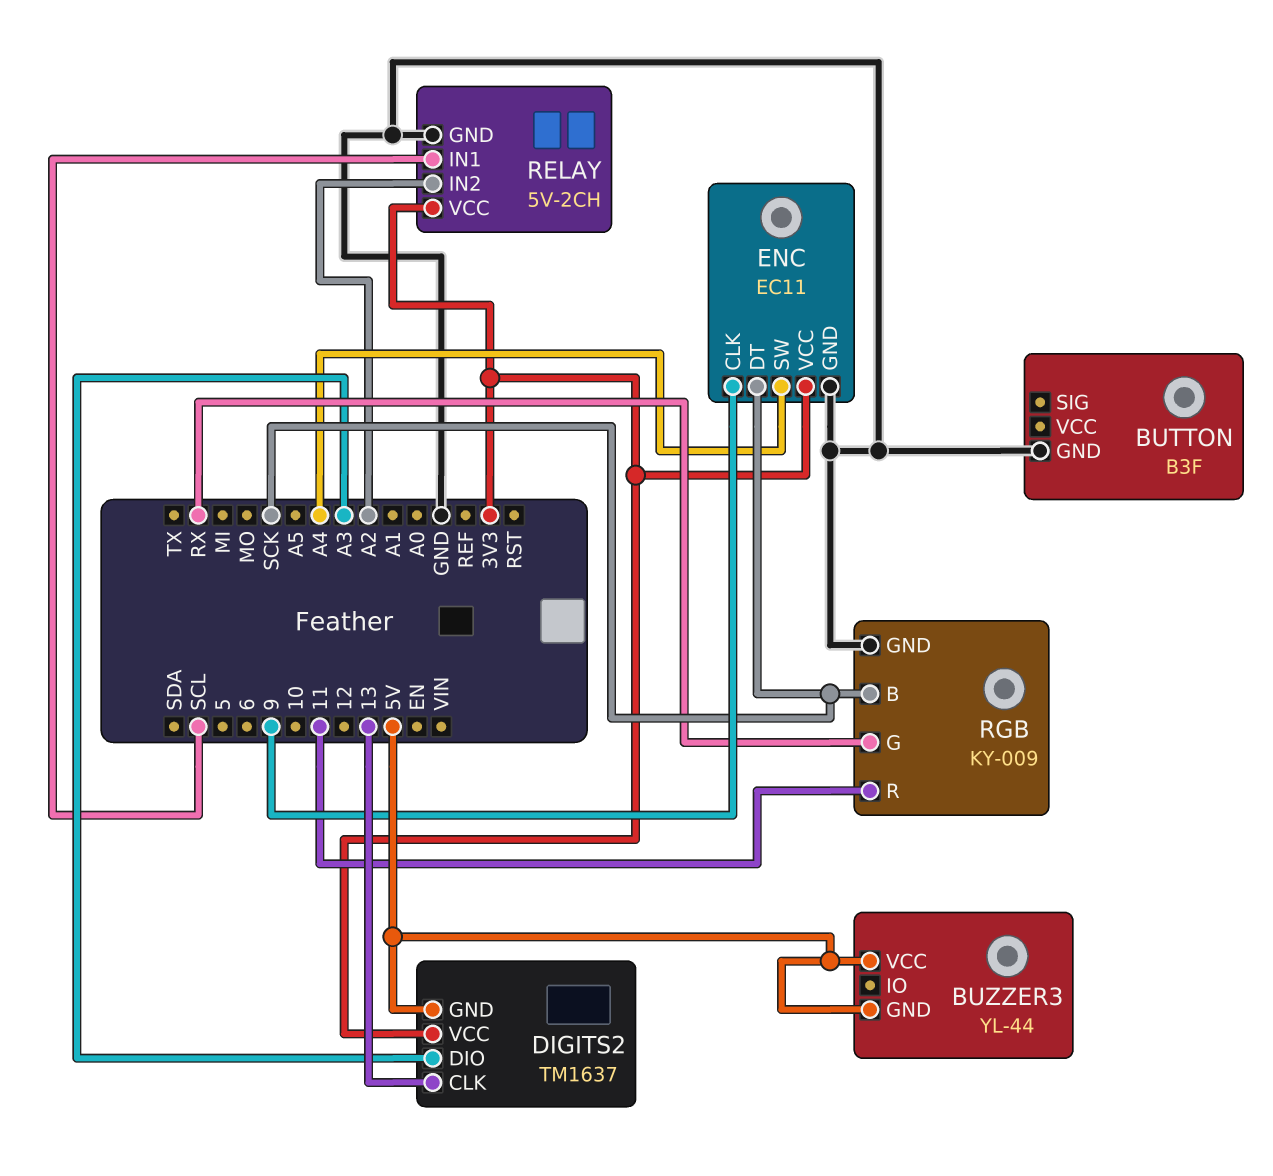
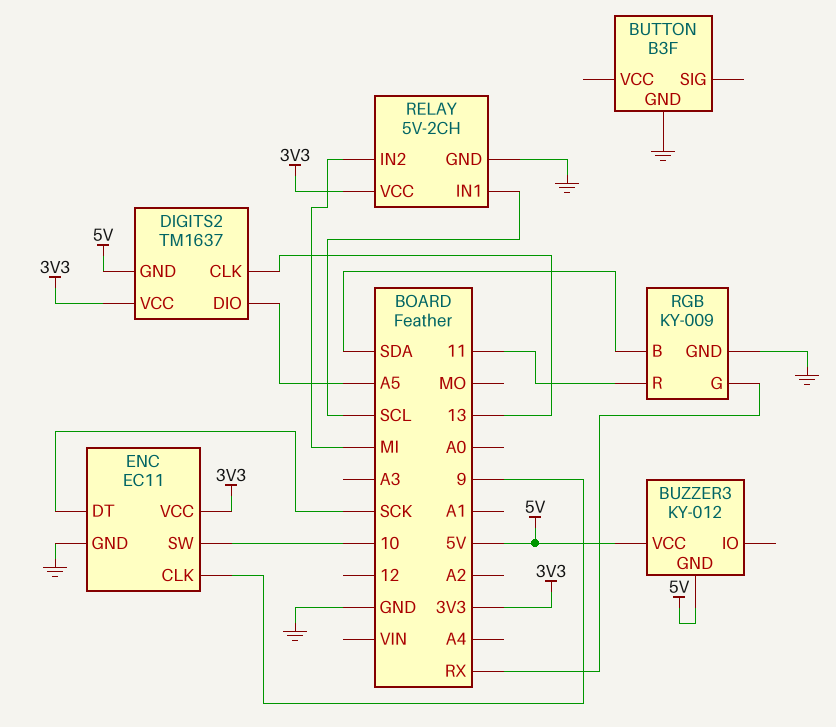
BUZZER3: YL-44 -> KY-012
DIGITS2 pin DIO: A3 -> A5
ENC pin SW: A4 -> 10
RELAY pin IN2: A2 -> MI
RGB pin B: SCK -> SDA

